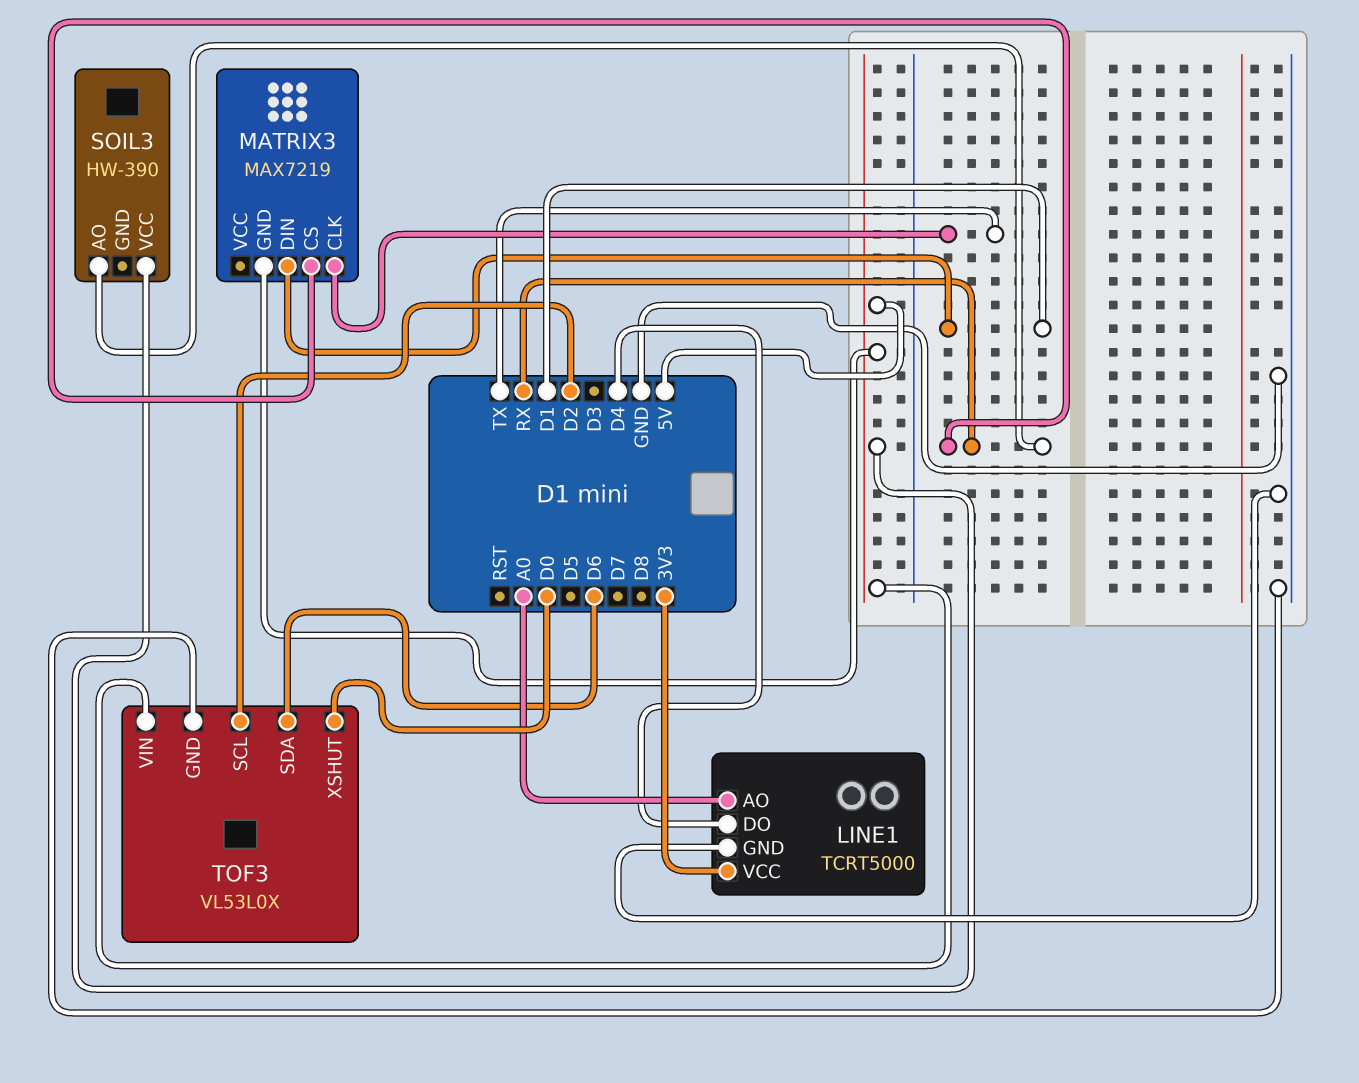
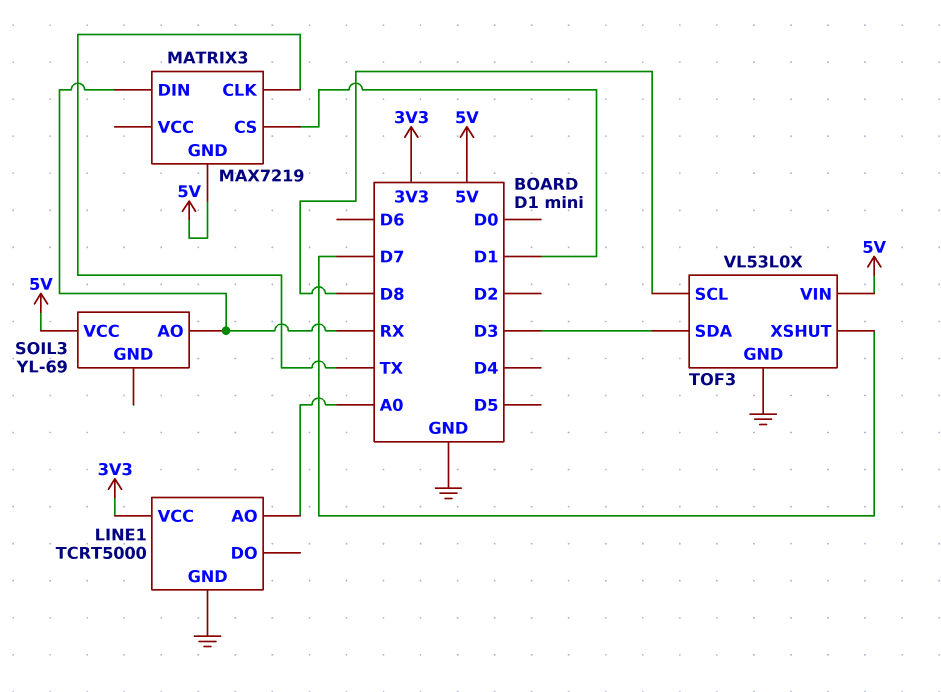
LINE1 pin DO: D4 -> none
MATRIX3 pin CS: RX -> D1
MATRIX3 pin DIN: D1 -> RX
SOIL3: HW-390 -> YL-69
TOF3 pin SCL: D2 -> D8
TOF3 pin SDA: D6 -> D3
TOF3 pin XSHUT: D0 -> D7

